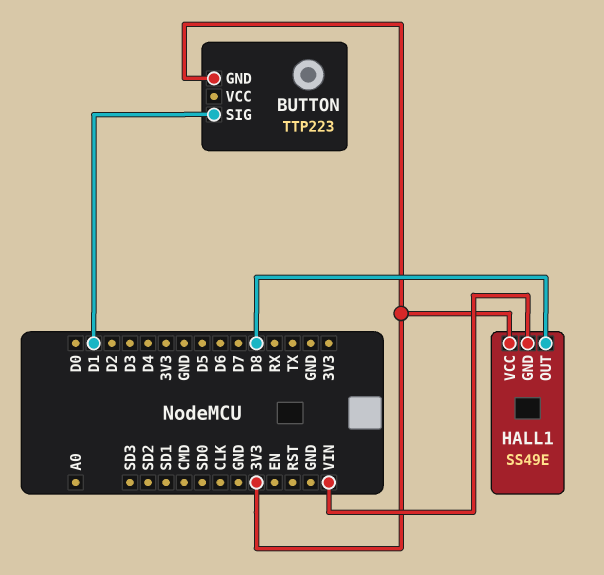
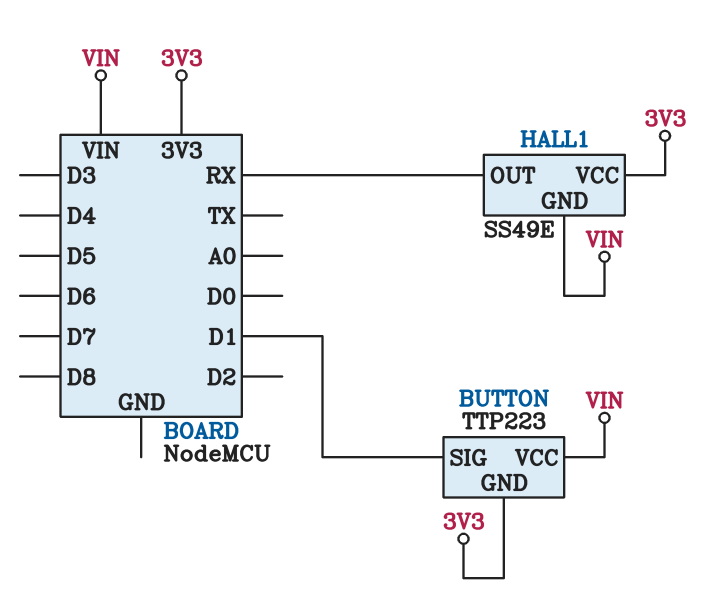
BUTTON pin VCC: none -> VIN
HALL1 pin OUT: D8 -> RX

